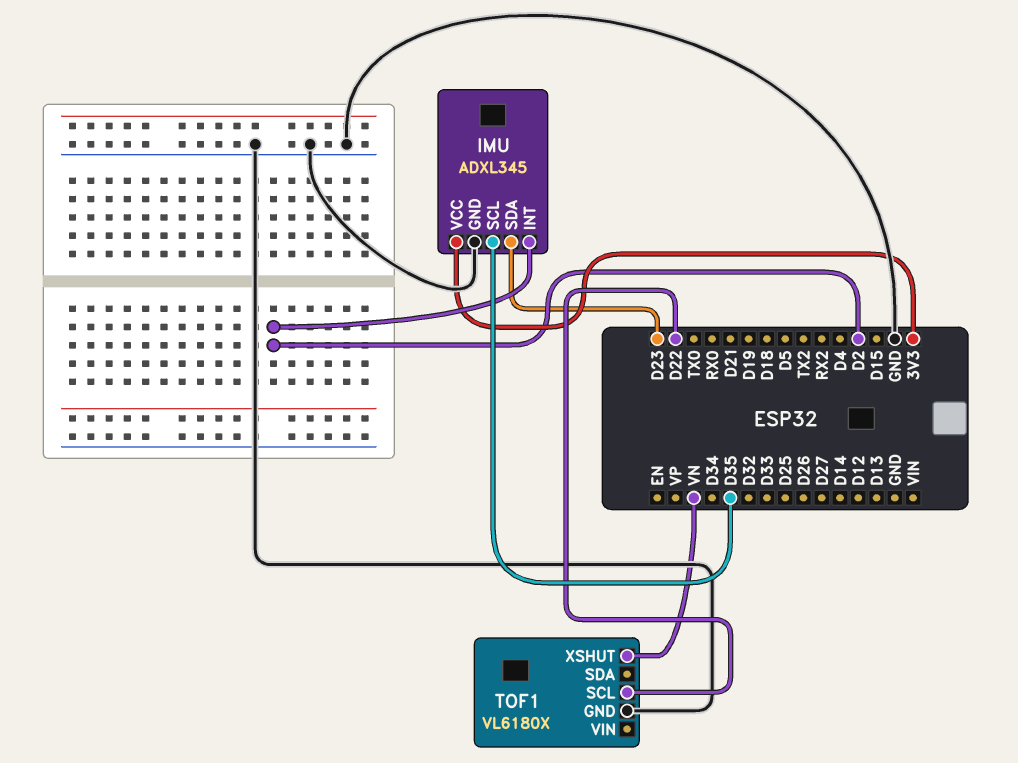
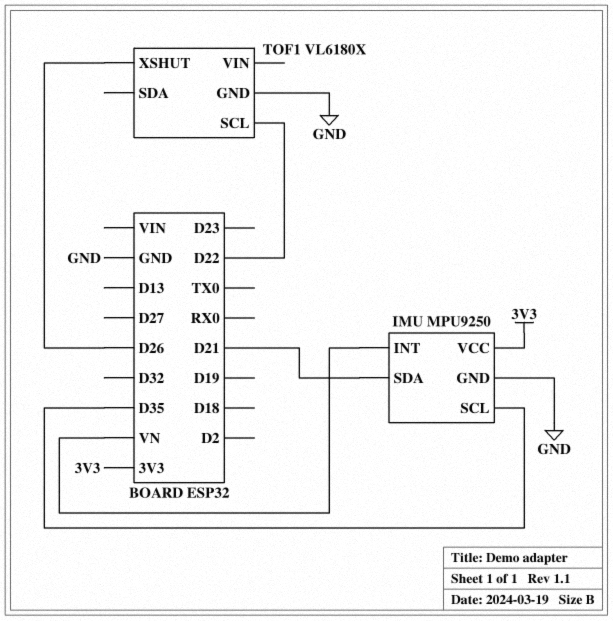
IMU: ADXL345 -> MPU9250
IMU pin INT: D2 -> VN
IMU pin SDA: D23 -> D21
TOF1 pin XSHUT: VN -> D26

